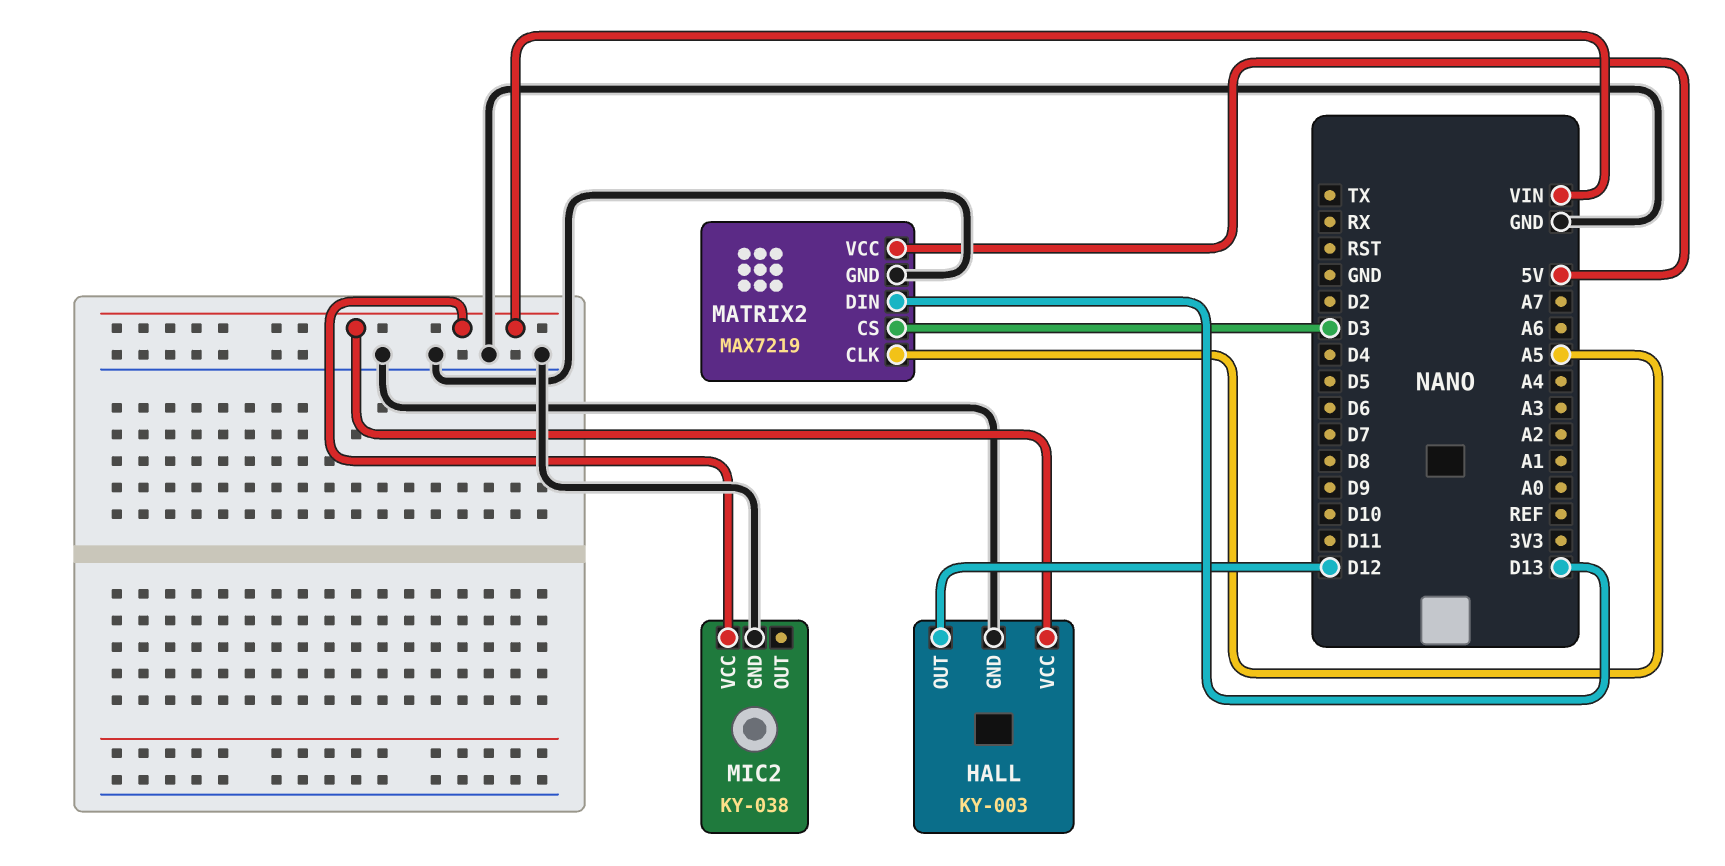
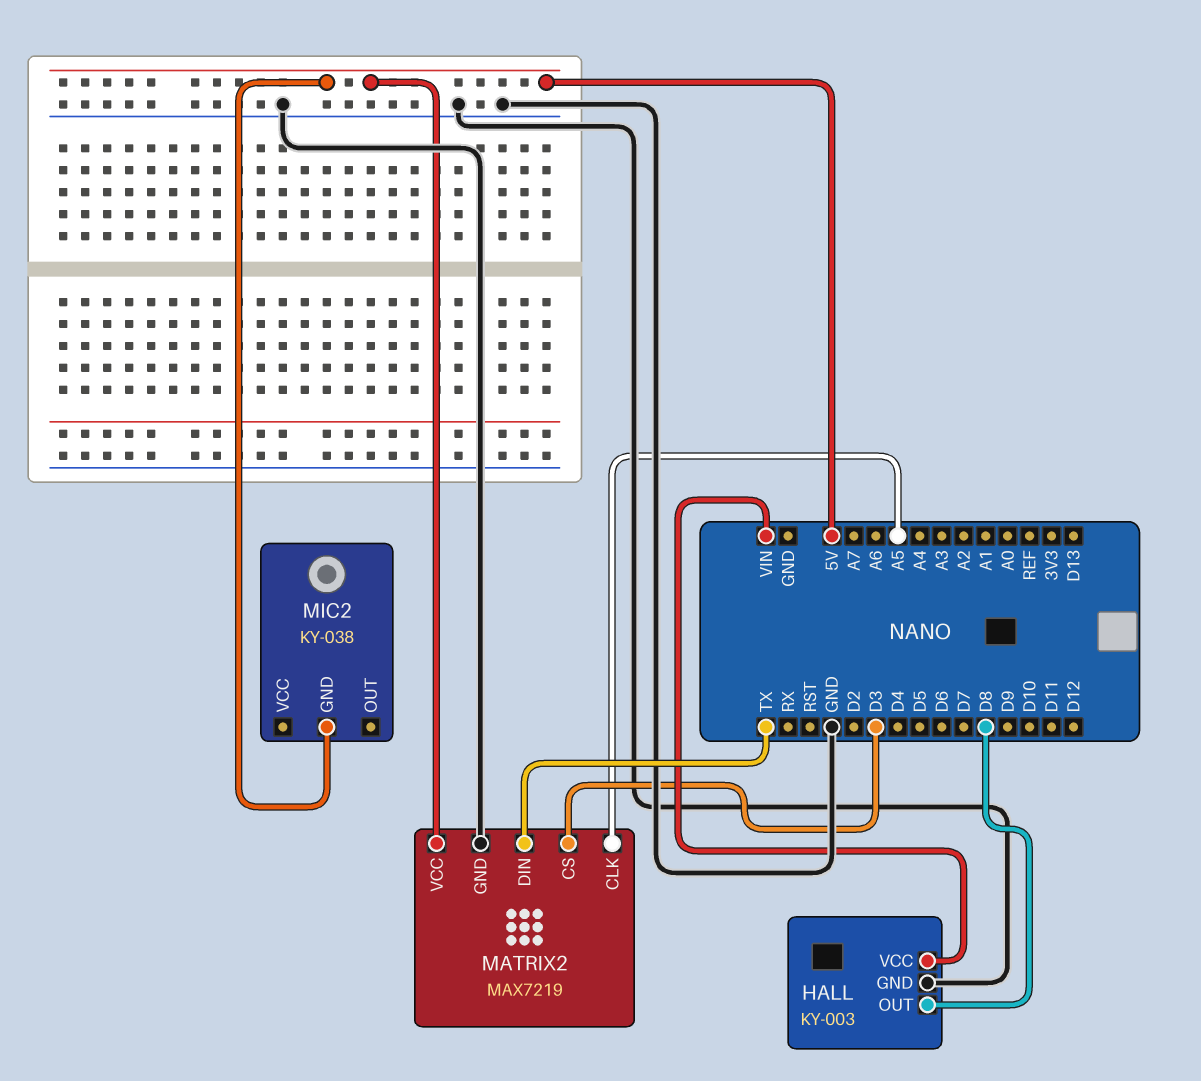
HALL pin OUT: D12 -> D8
MATRIX2 pin DIN: D13 -> TX
MIC2 pin GND: GND -> 5V
MIC2 pin VCC: VIN -> none

